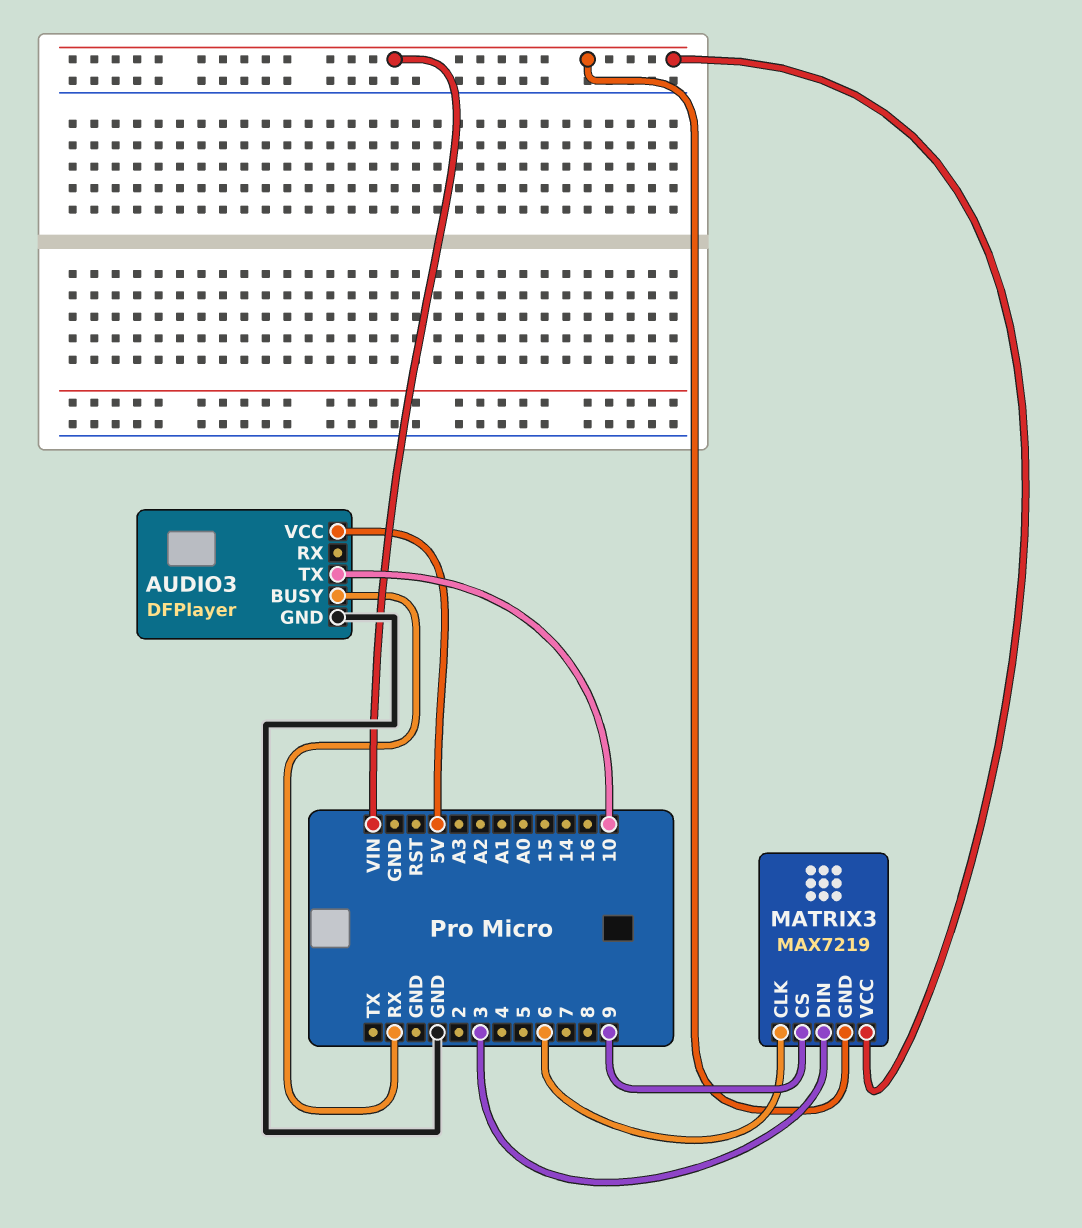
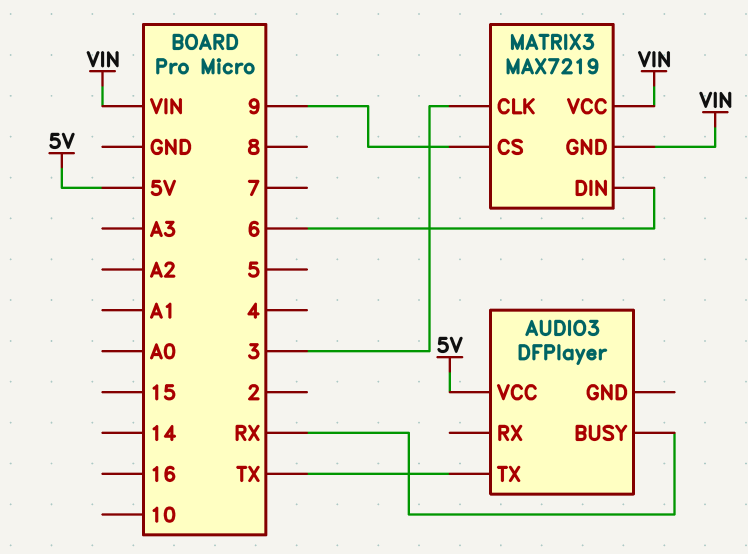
AUDIO3 pin GND: GND -> none
AUDIO3 pin TX: 10 -> TX
MATRIX3 pin CLK: 6 -> 3
MATRIX3 pin DIN: 3 -> 6

